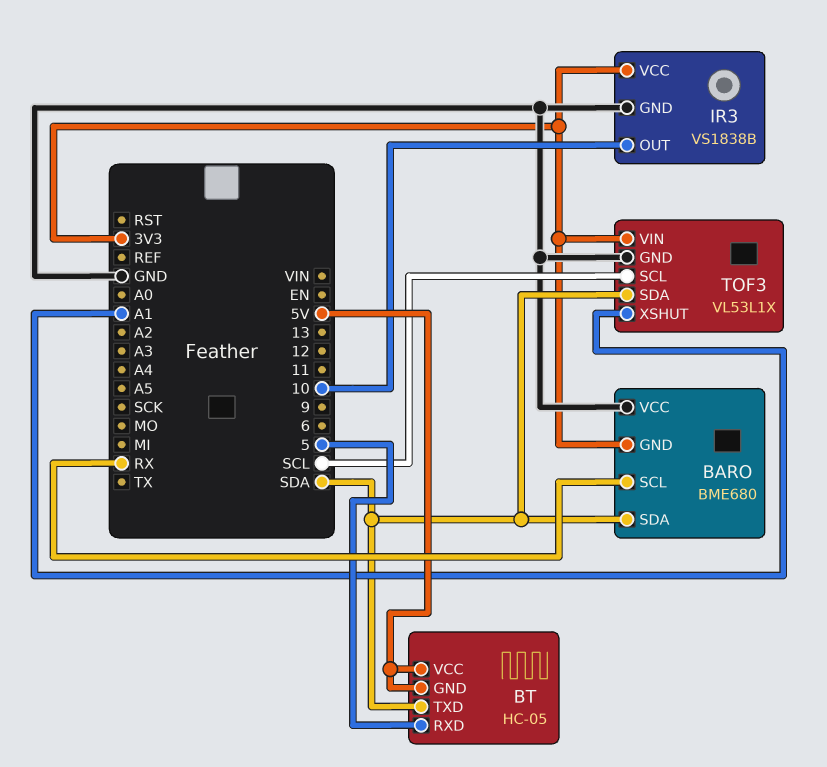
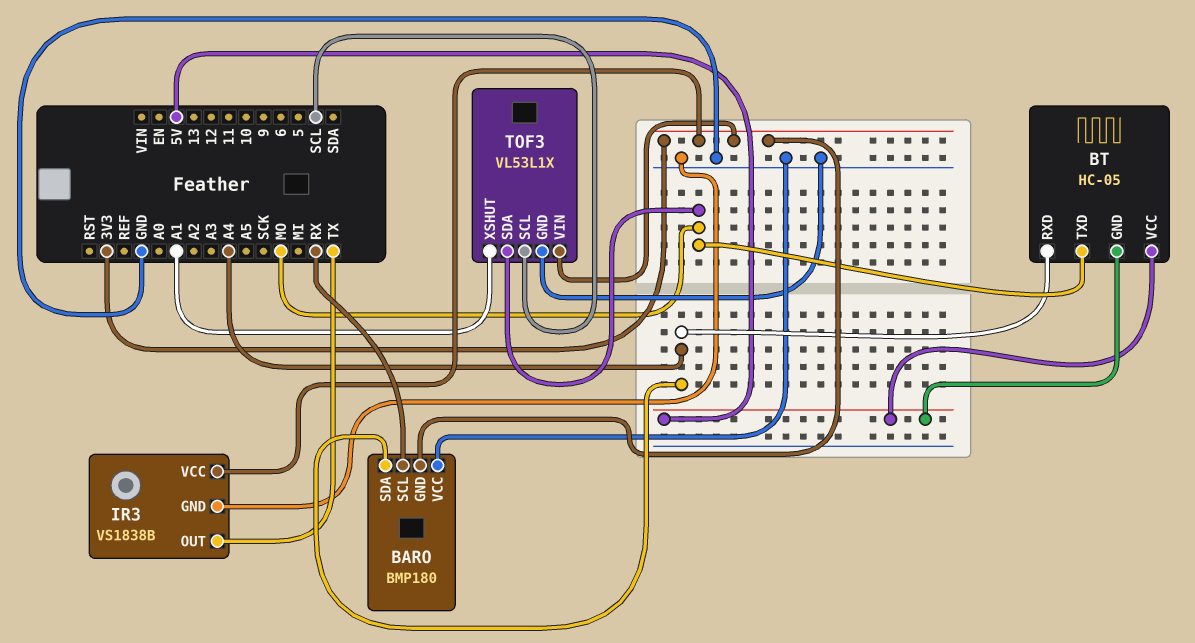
BARO: BME680 -> BMP180
BARO pin SDA: SDA -> A4
BT pin RXD: 5 -> A4
BT pin TXD: SDA -> MO
IR3 pin OUT: 10 -> TX
TOF3 pin SDA: SDA -> MO

